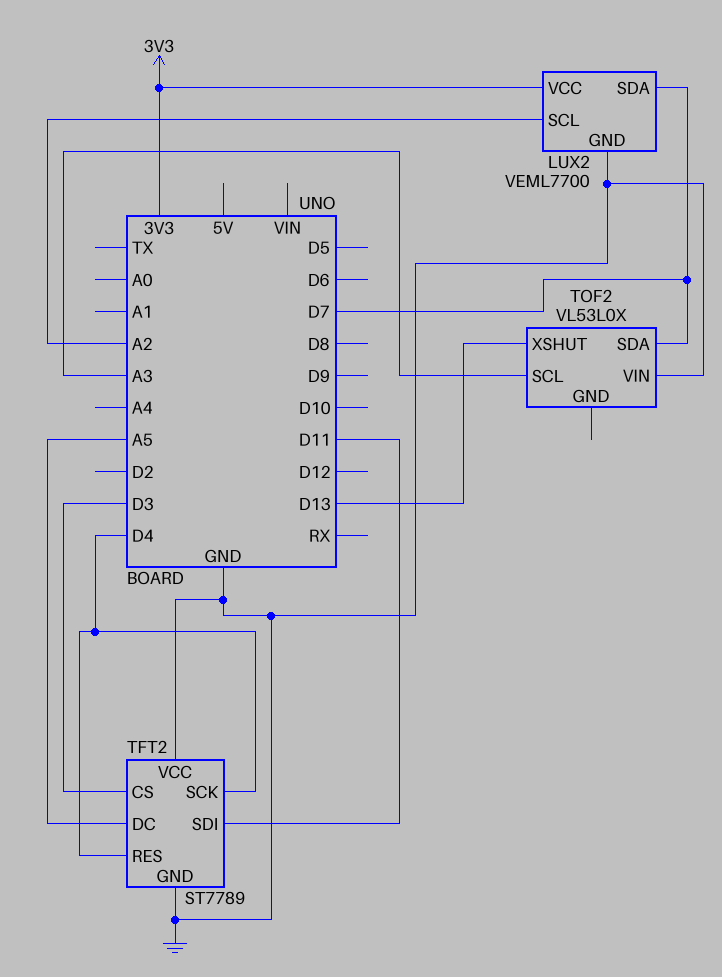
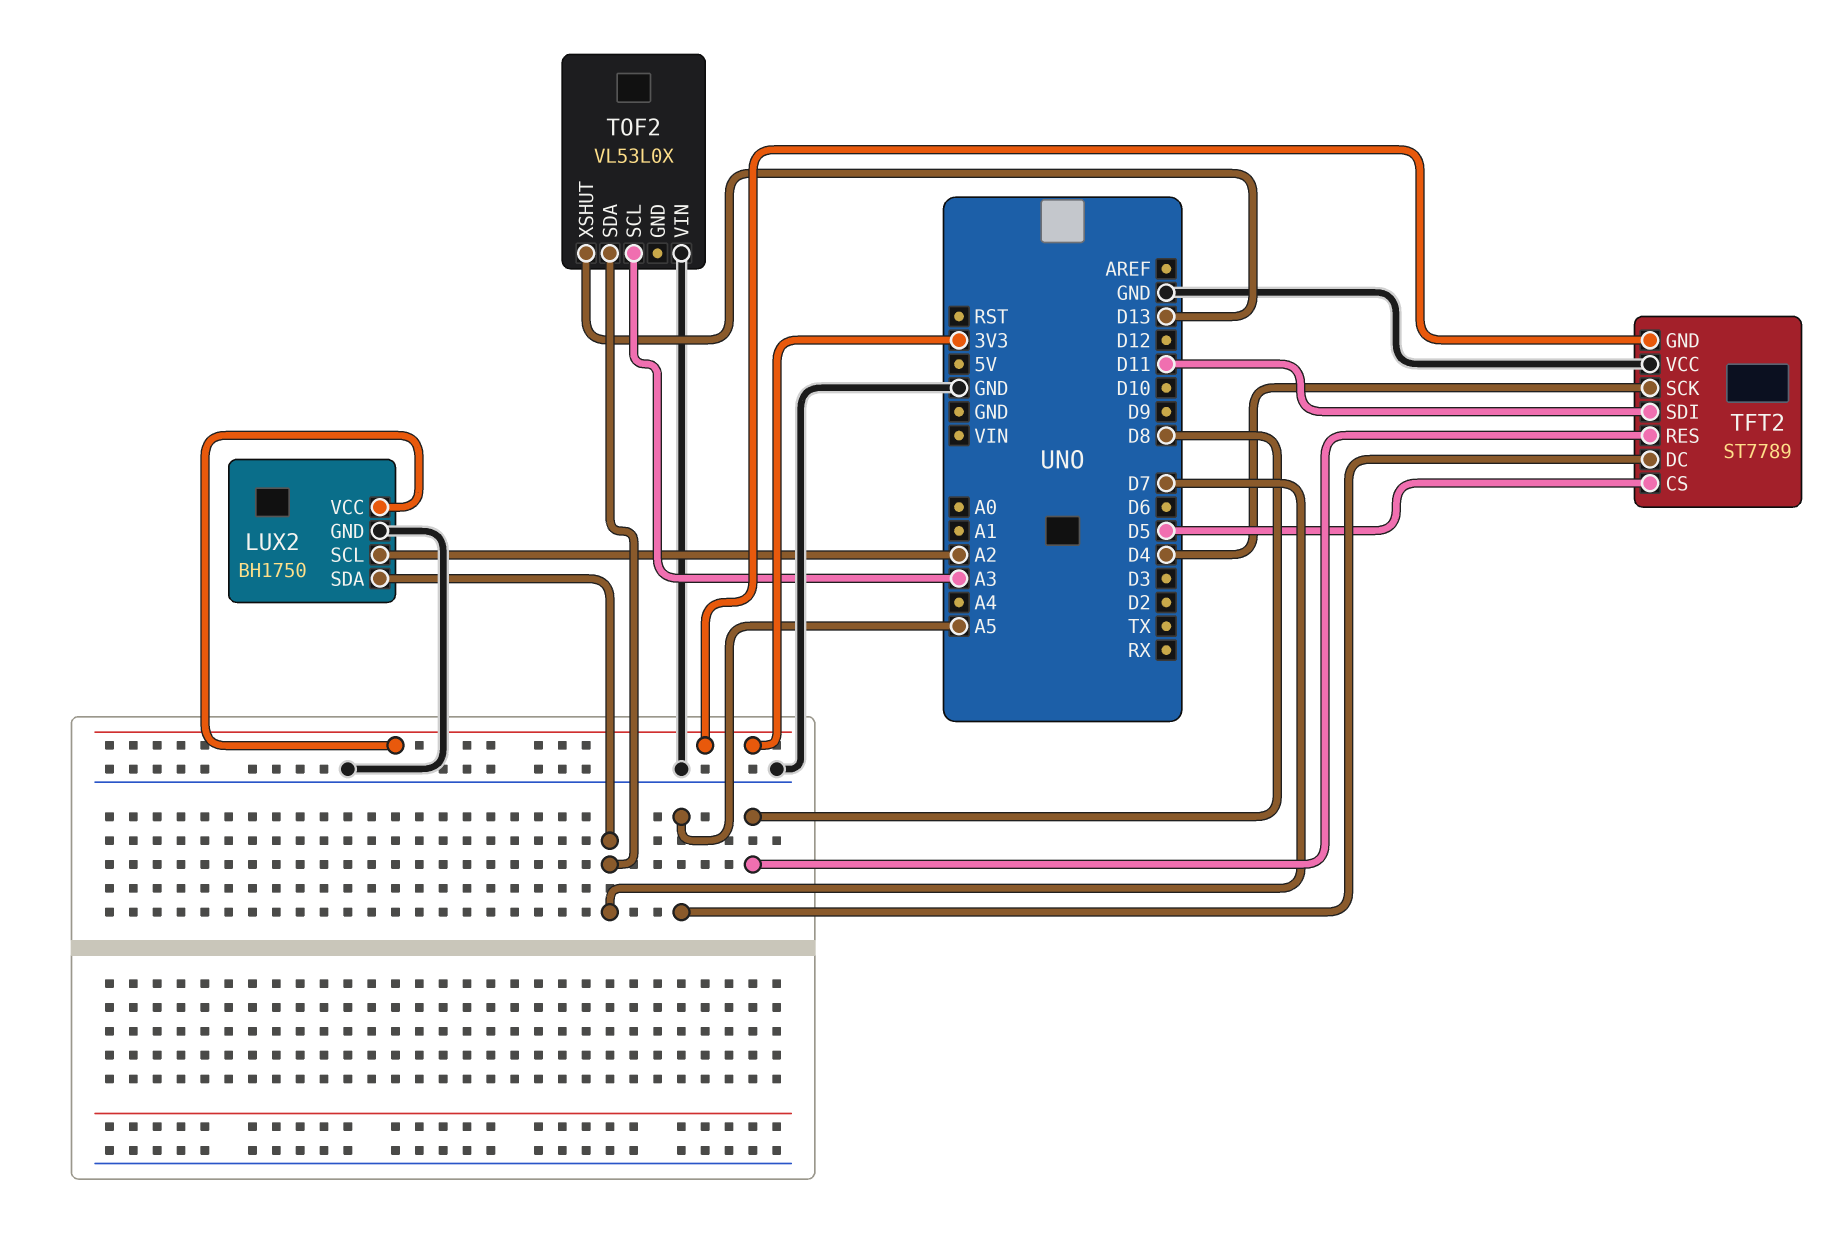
LUX2: VEML7700 -> BH1750
TFT2 pin CS: D3 -> D5
TFT2 pin GND: GND -> 3V3
TFT2 pin RES: D4 -> D8

